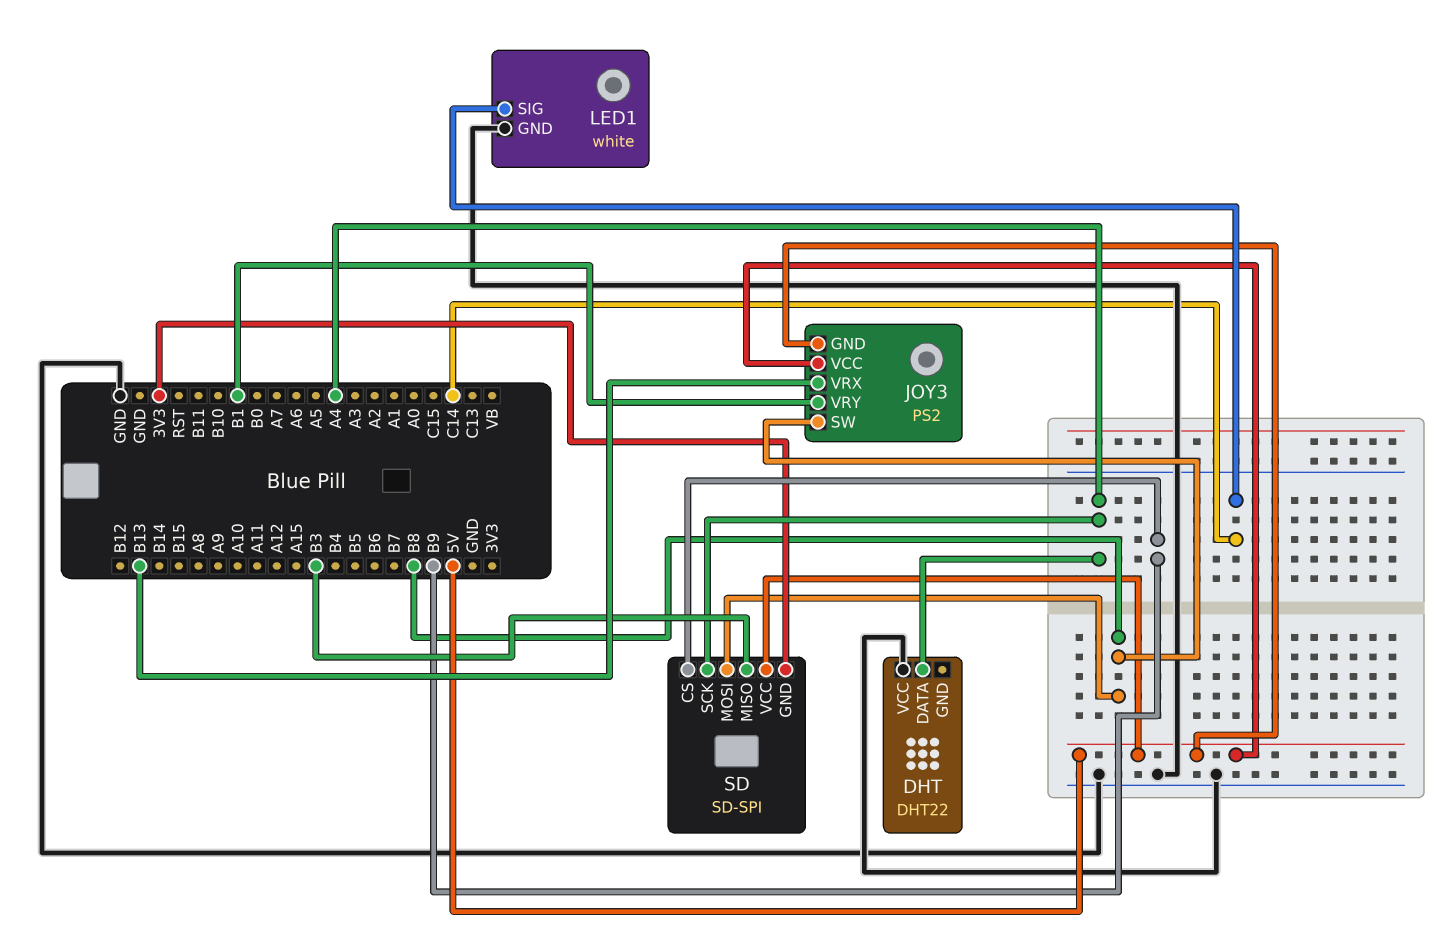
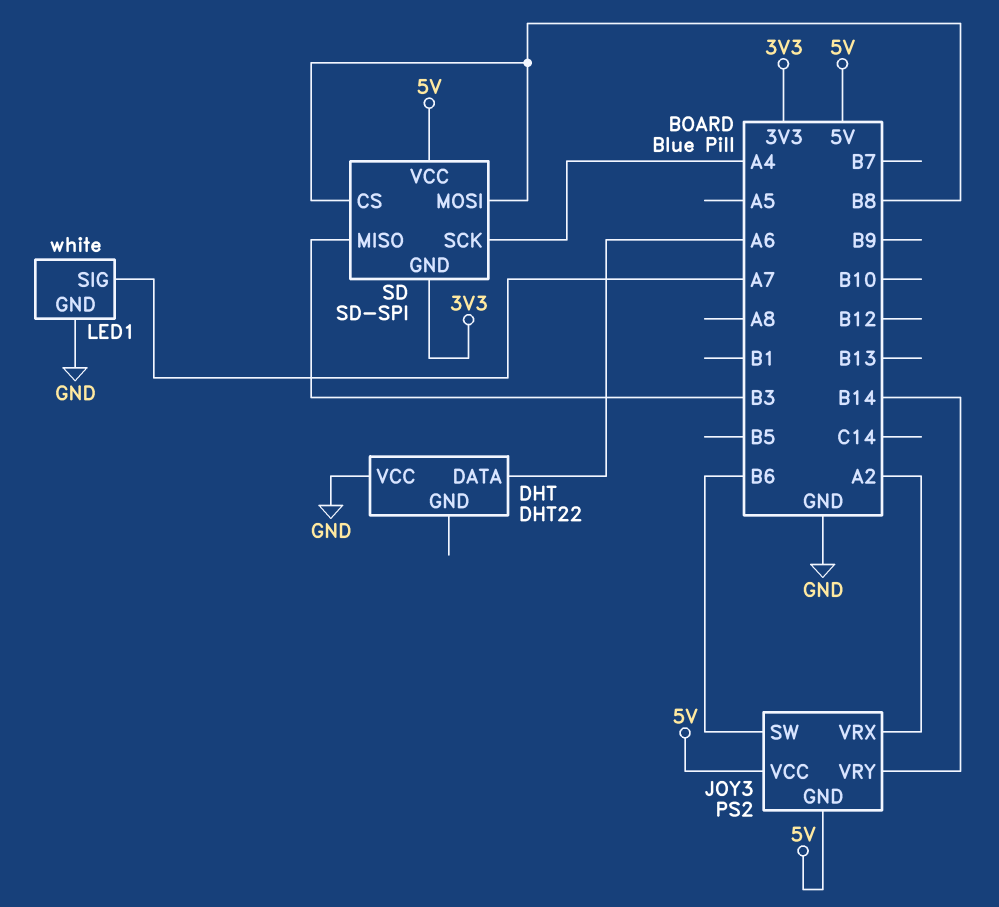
DHT pin DATA: A4 -> A6
JOY3 pin SW: B8 -> B6
JOY3 pin VRX: B13 -> A2
JOY3 pin VRY: B1 -> B14
LED1 pin SIG: C14 -> A7
SD pin CS: B9 -> B8

